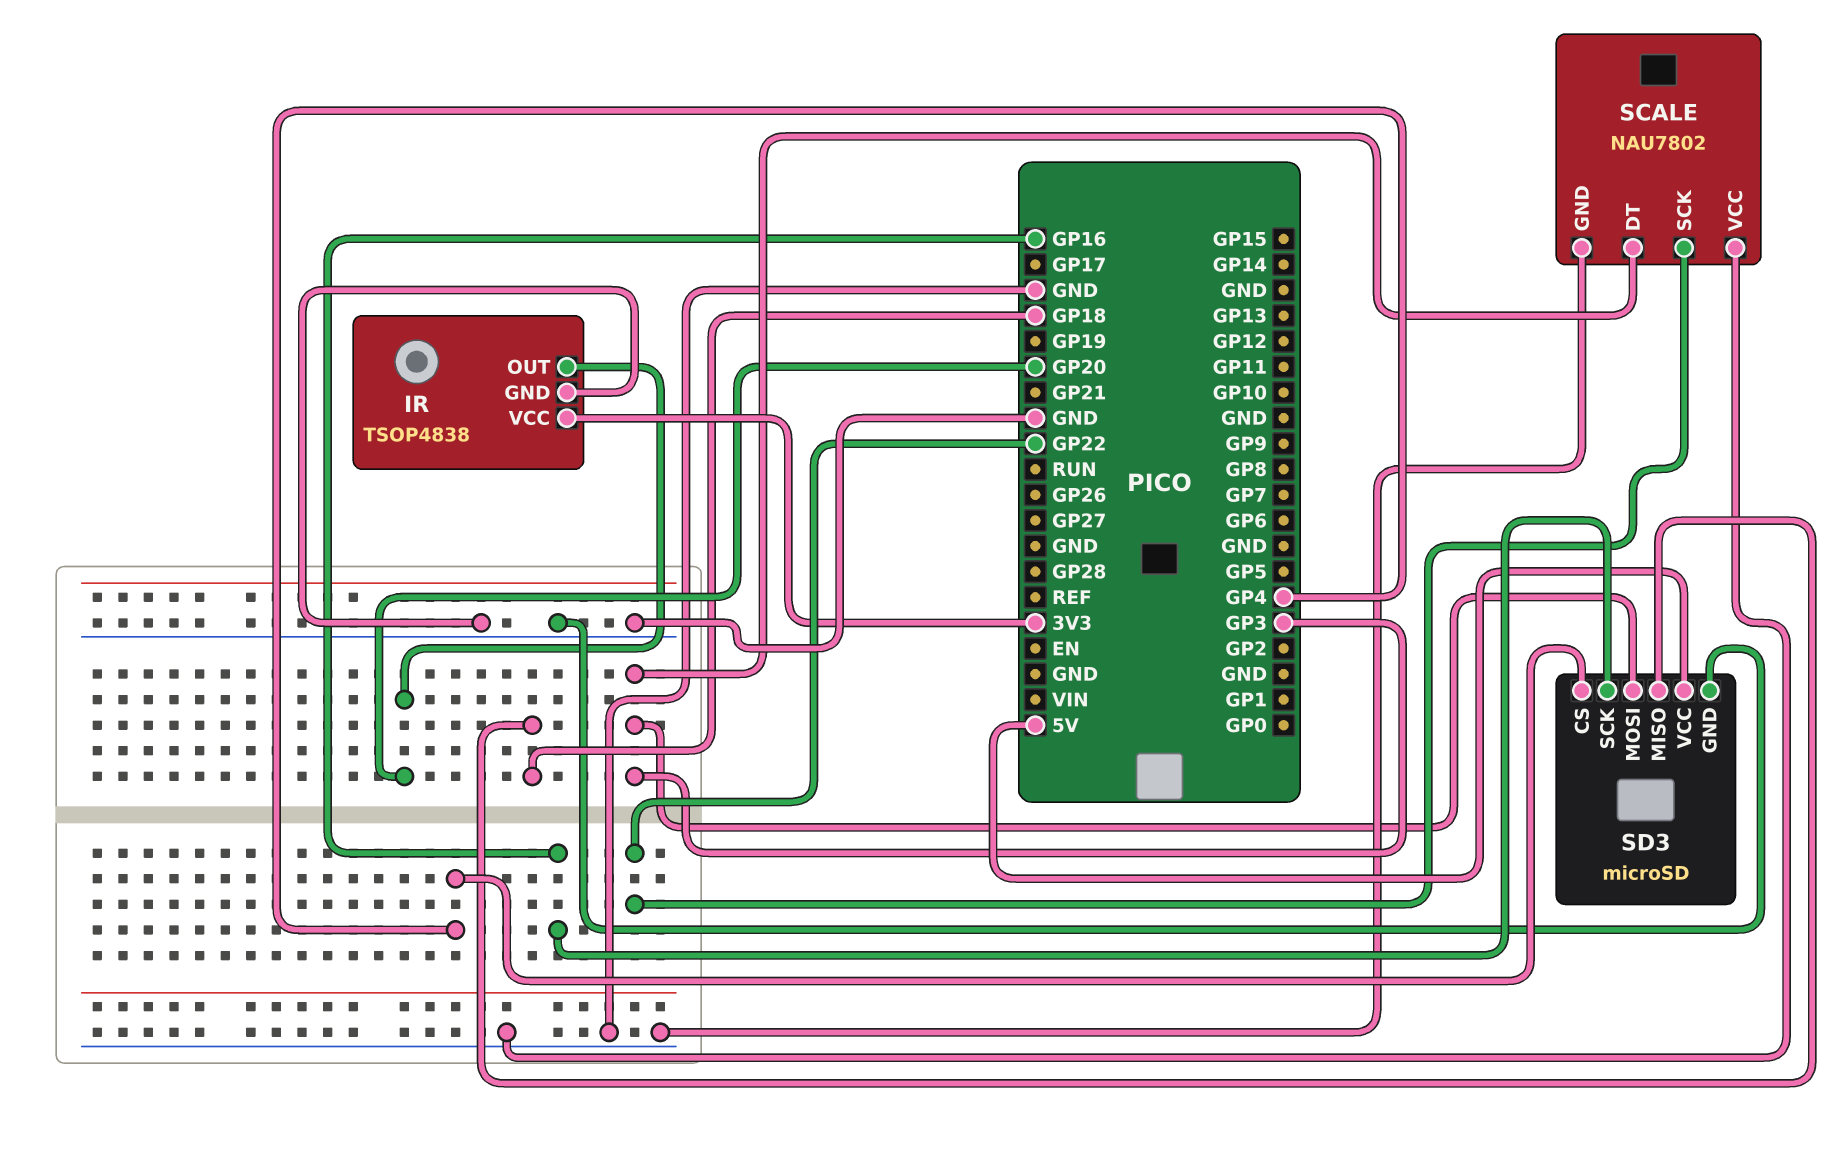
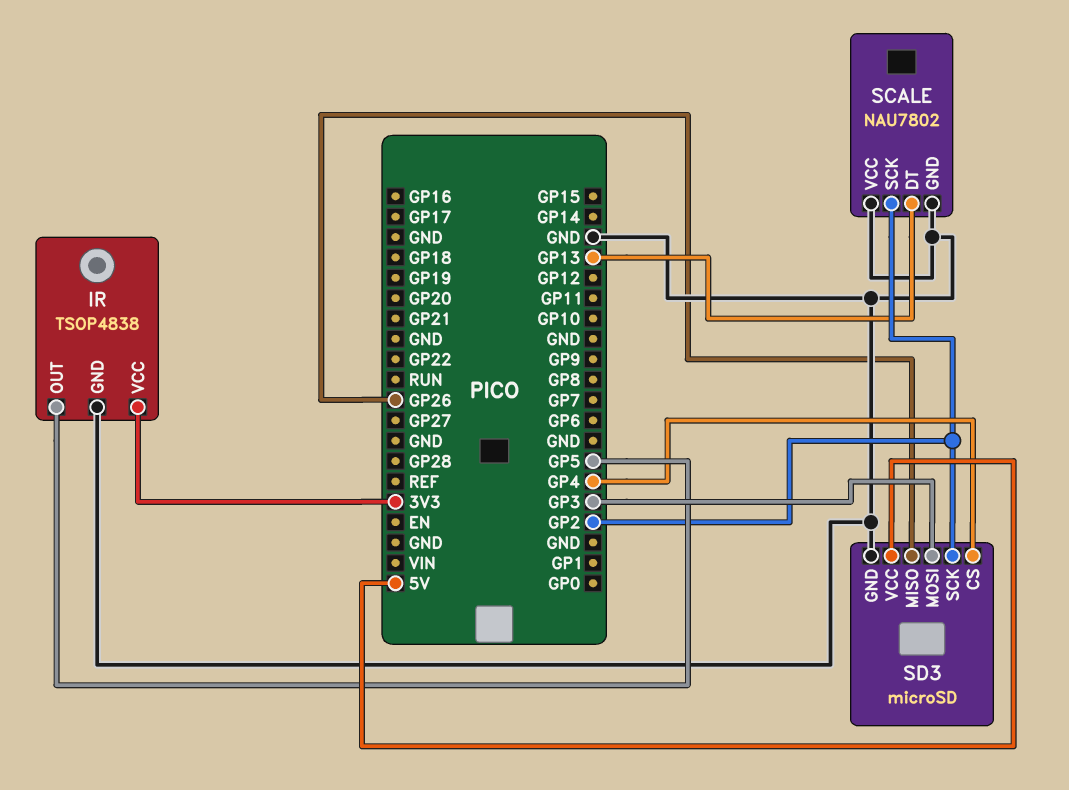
IR pin OUT: GP20 -> GP5
SCALE pin DT: GP3 -> GP13
SCALE pin SCK: GP22 -> GP2
SD3 pin MISO: GP18 -> GP26
SD3 pin SCK: GP16 -> GP2

